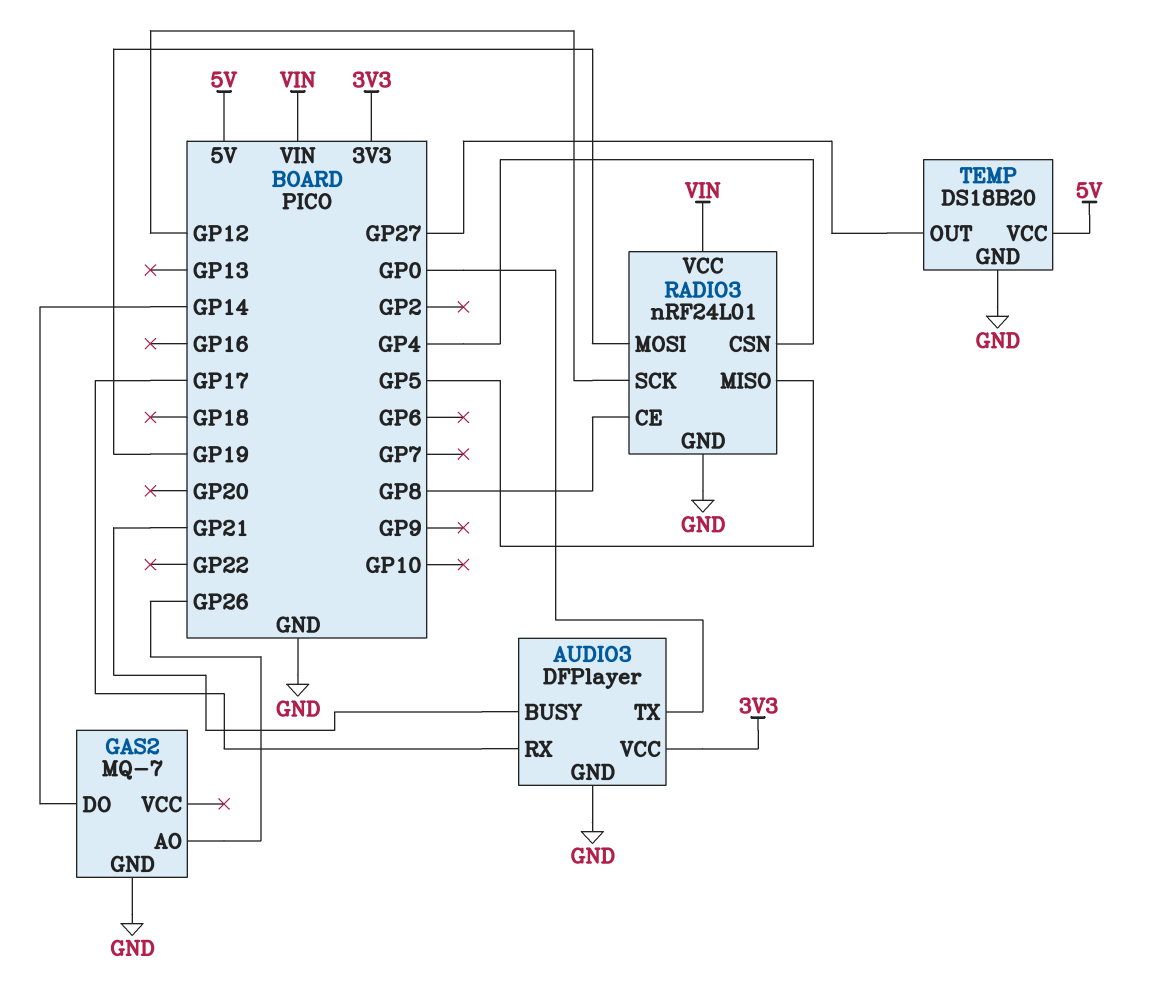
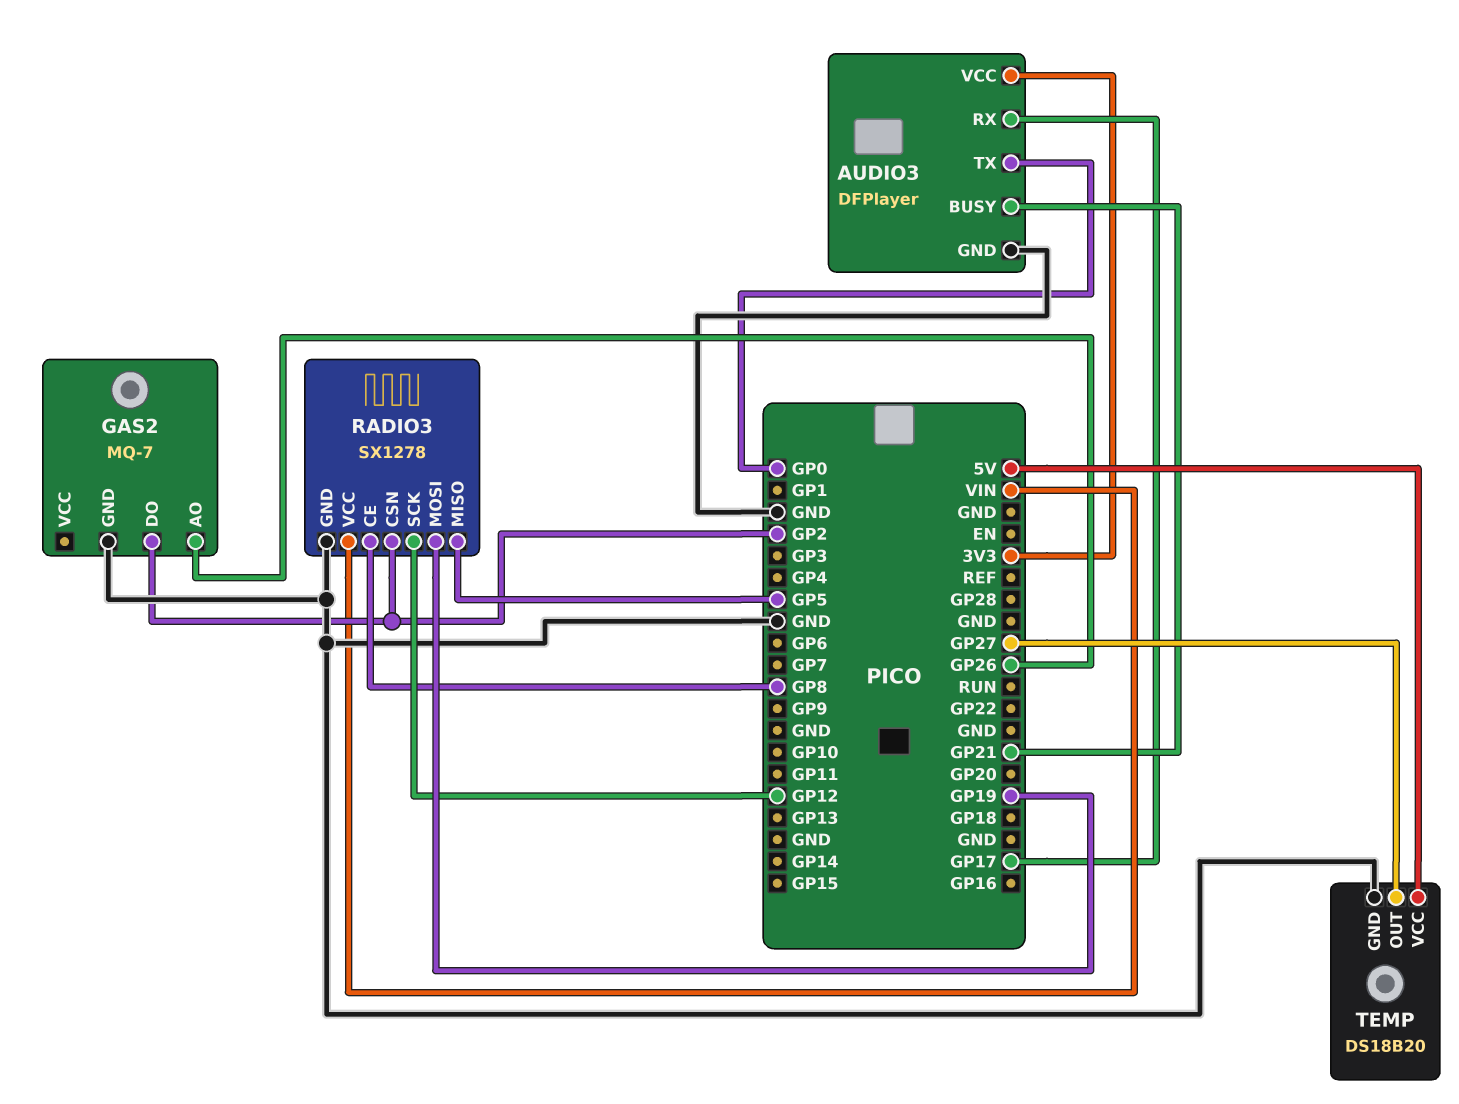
GAS2 pin DO: GP14 -> GP2
RADIO3: nRF24L01 -> SX1278
RADIO3 pin CSN: GP4 -> GP2

